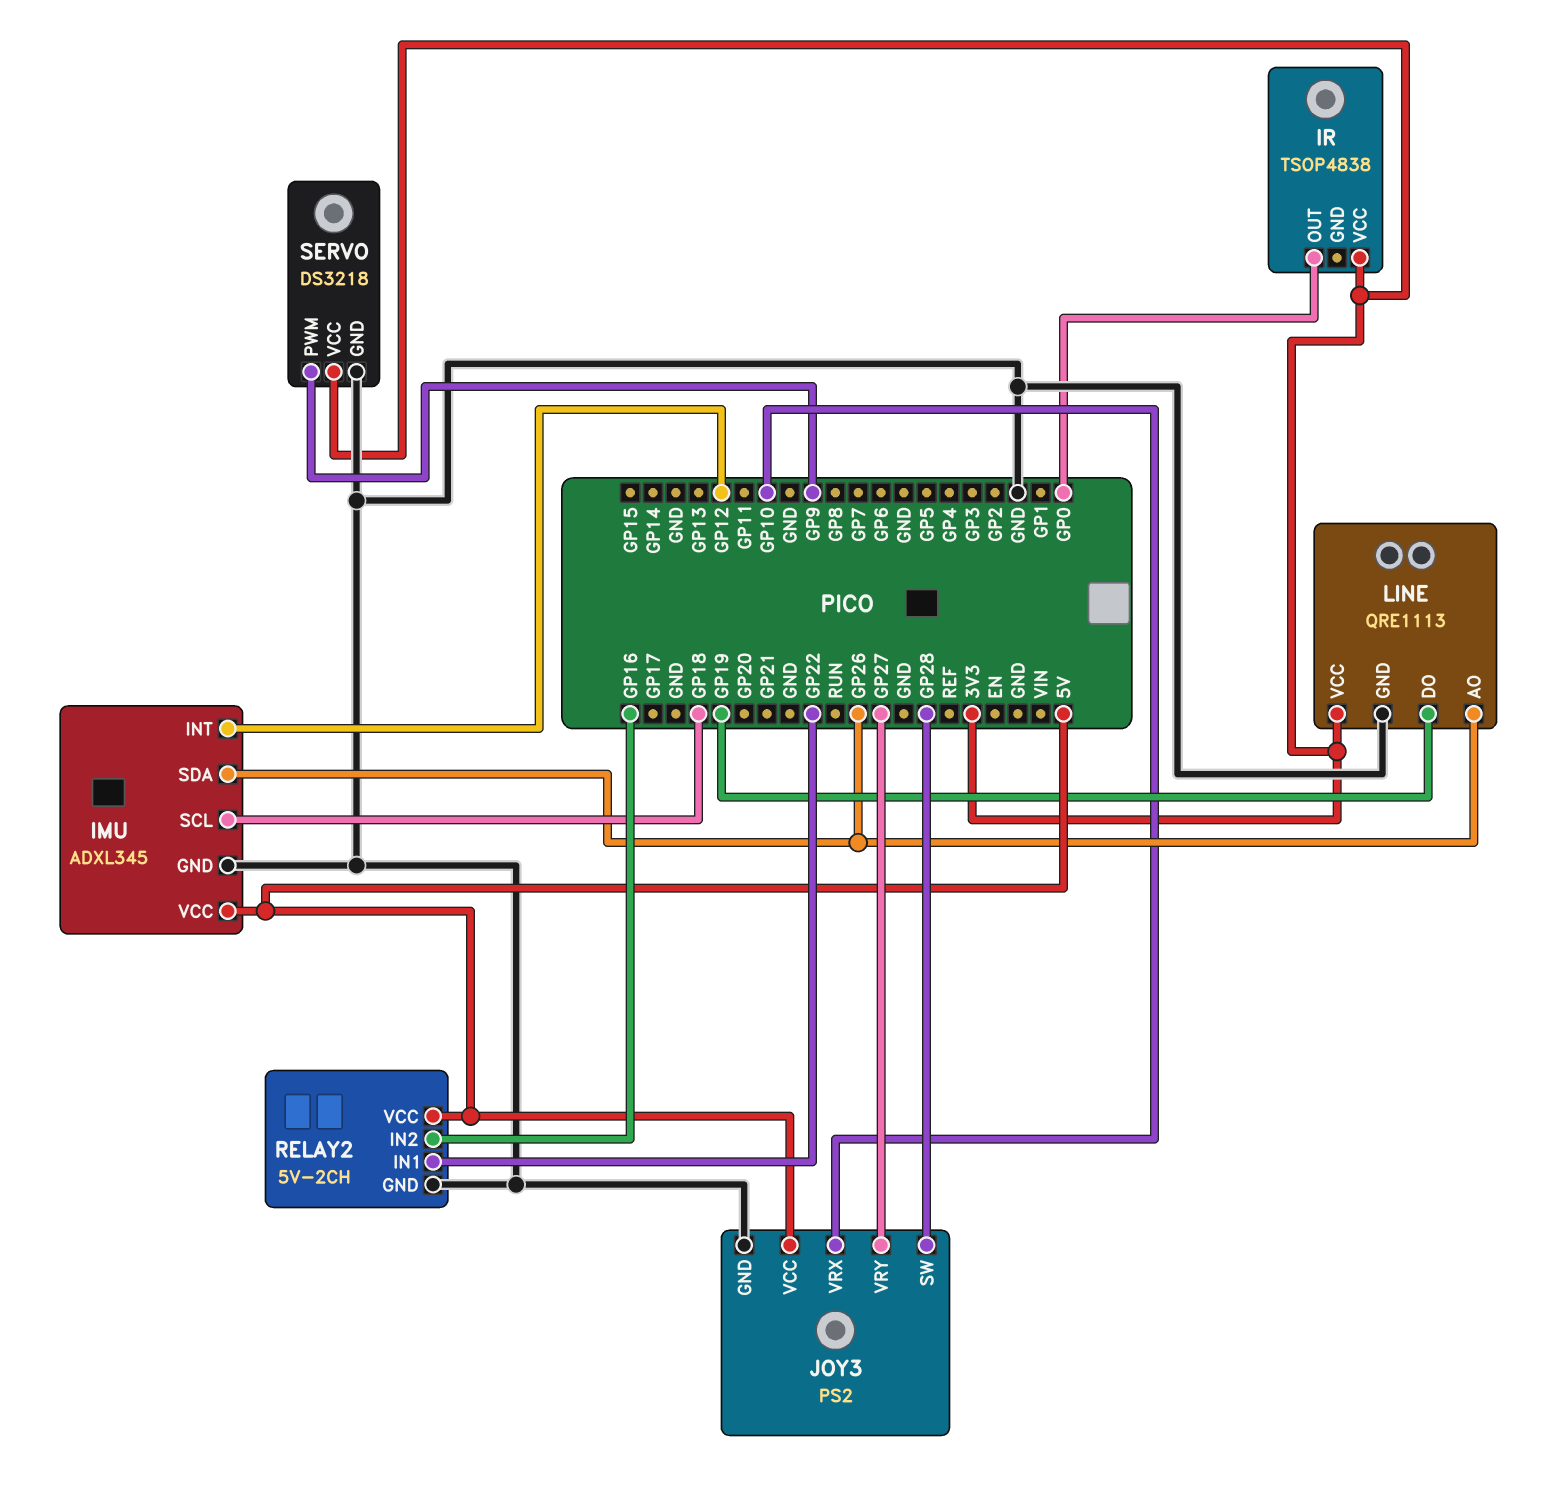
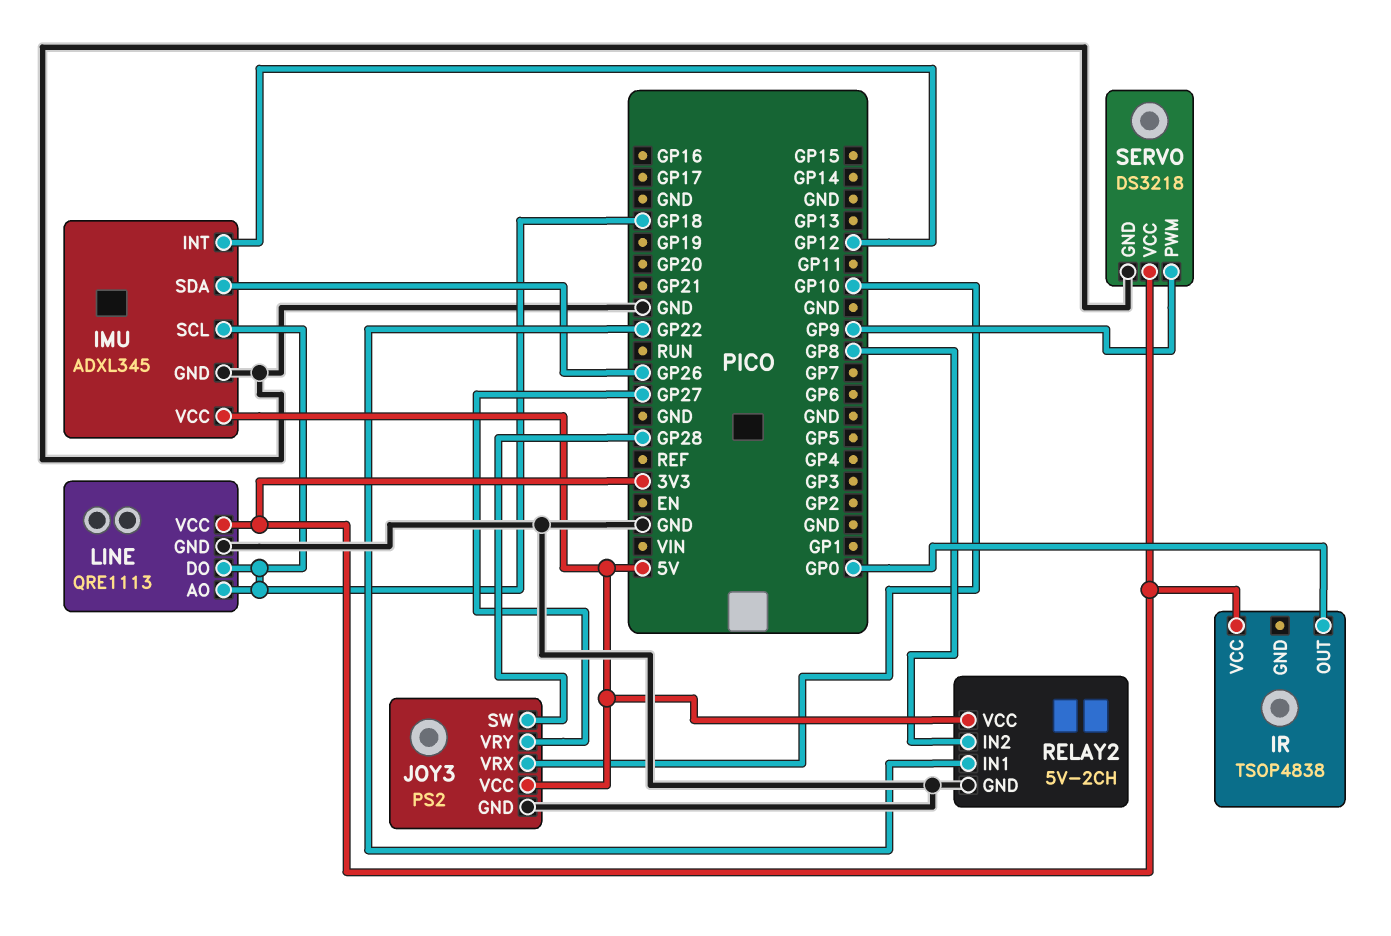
LINE pin AO: GP26 -> GP18
LINE pin DO: GP19 -> GP18
RELAY2 pin IN2: GP16 -> GP8

